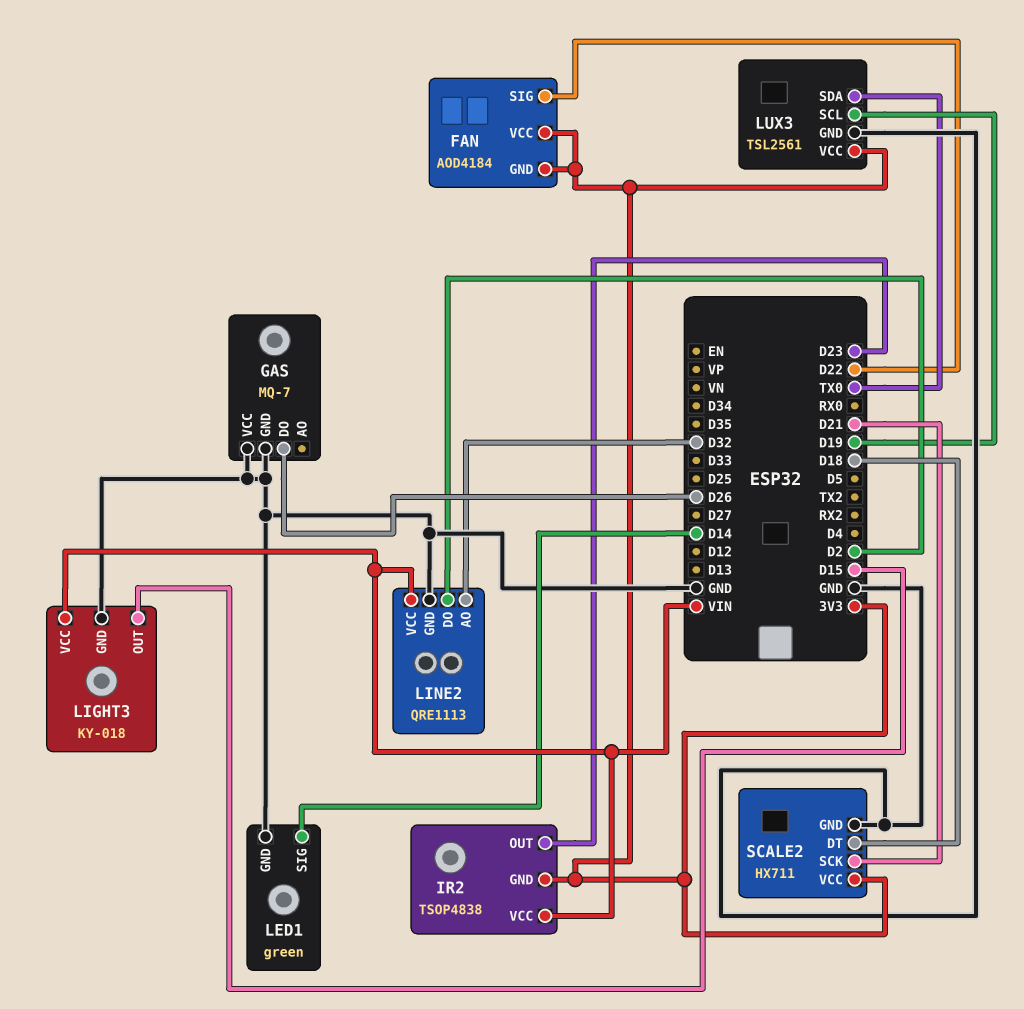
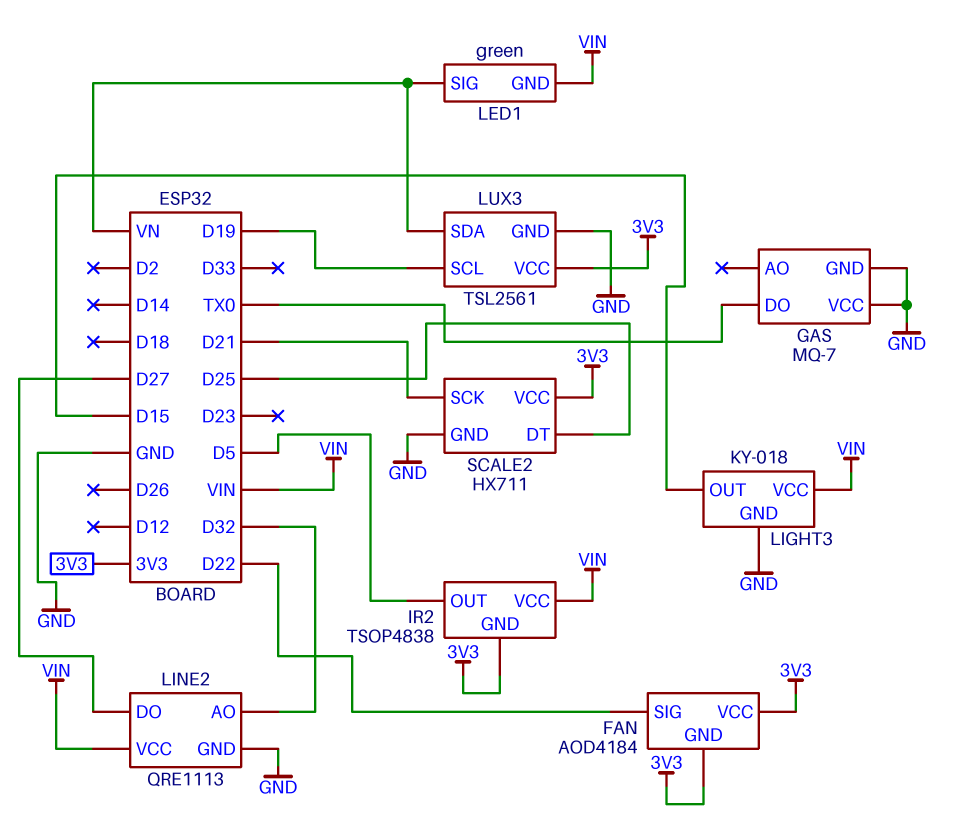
GAS pin DO: D26 -> TX0
IR2 pin OUT: D23 -> D5
LED1 pin GND: GND -> VIN
LED1 pin SIG: D14 -> VN
LINE2 pin DO: D2 -> D27
LUX3 pin SDA: TX0 -> VN
SCALE2 pin DT: D18 -> D25

